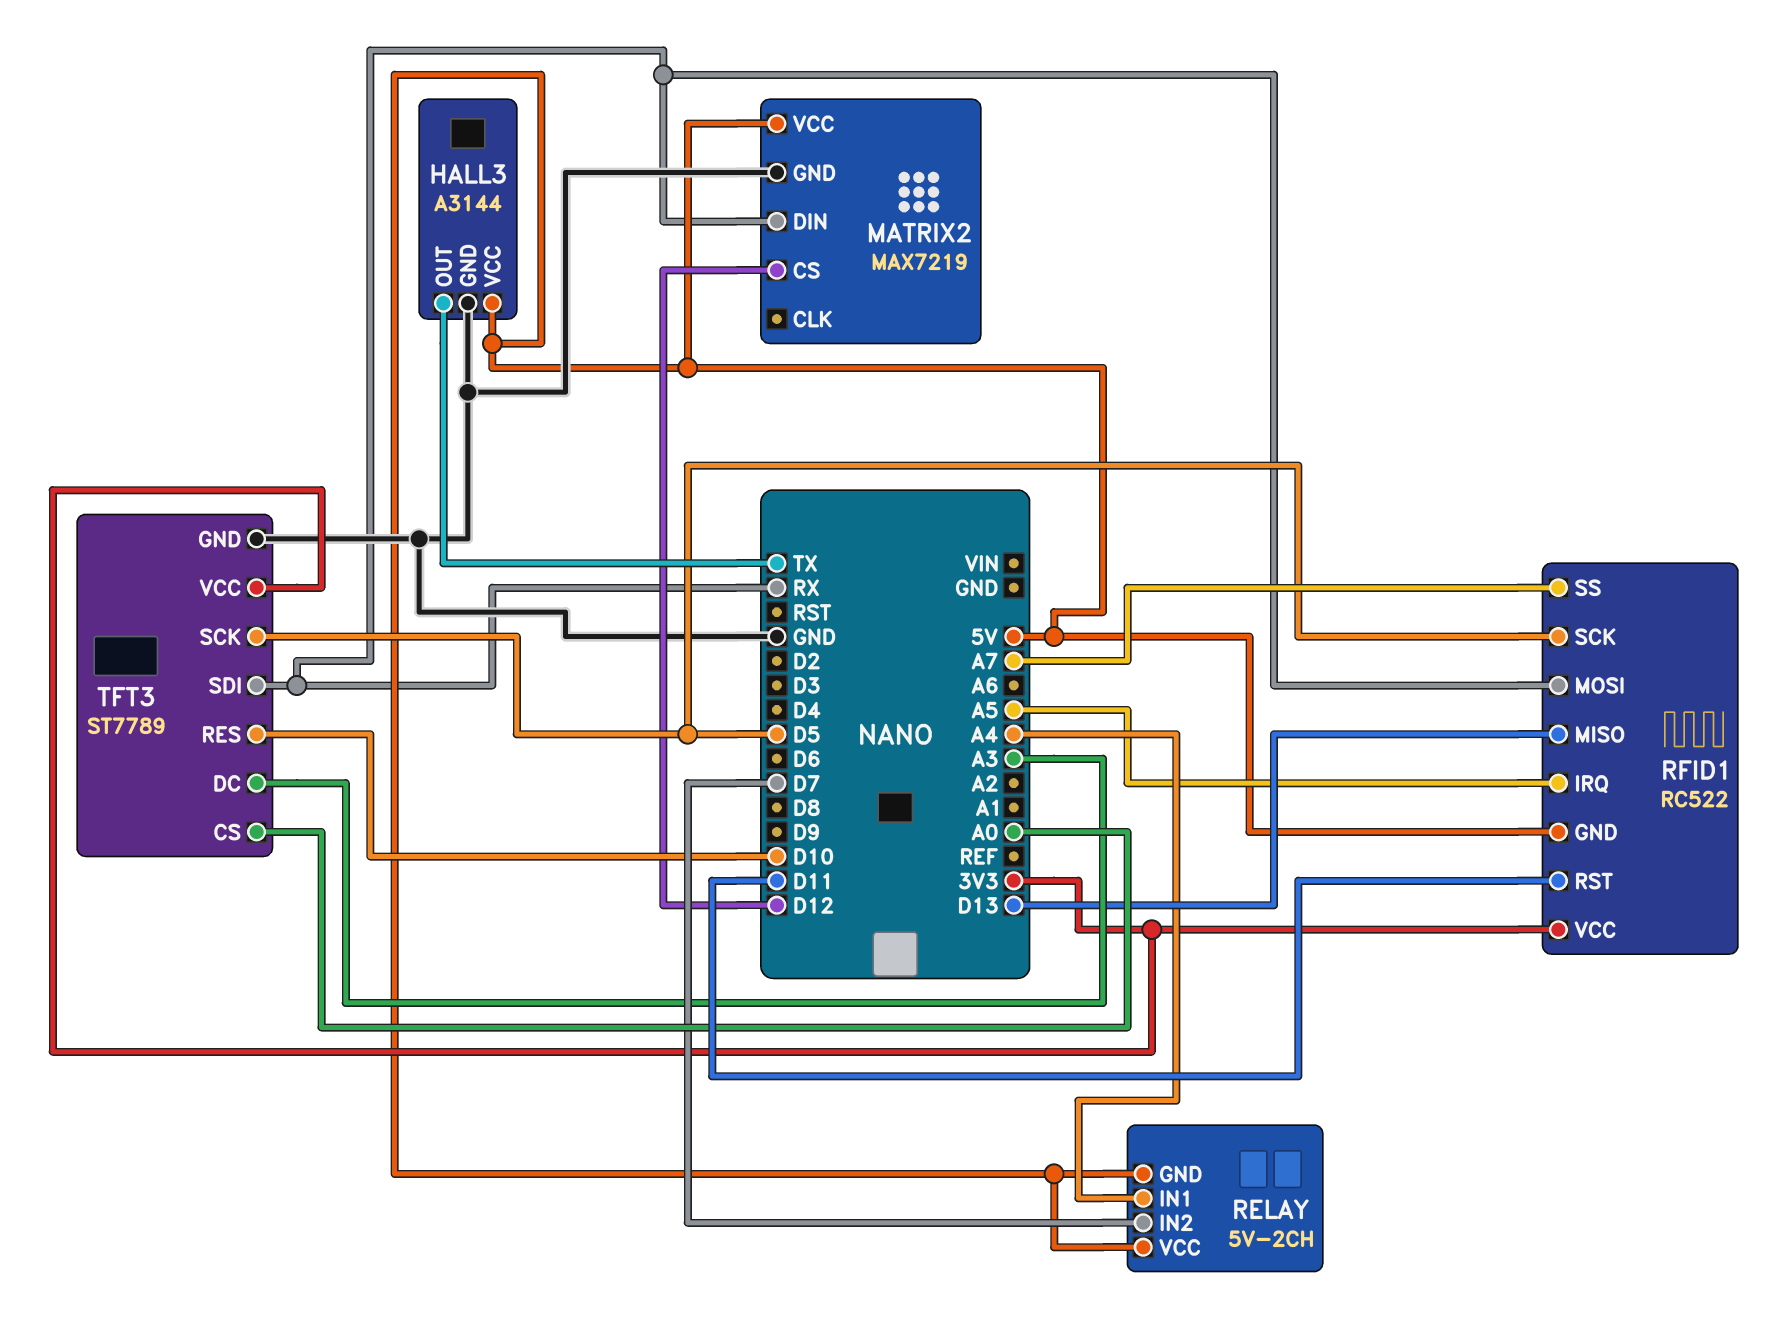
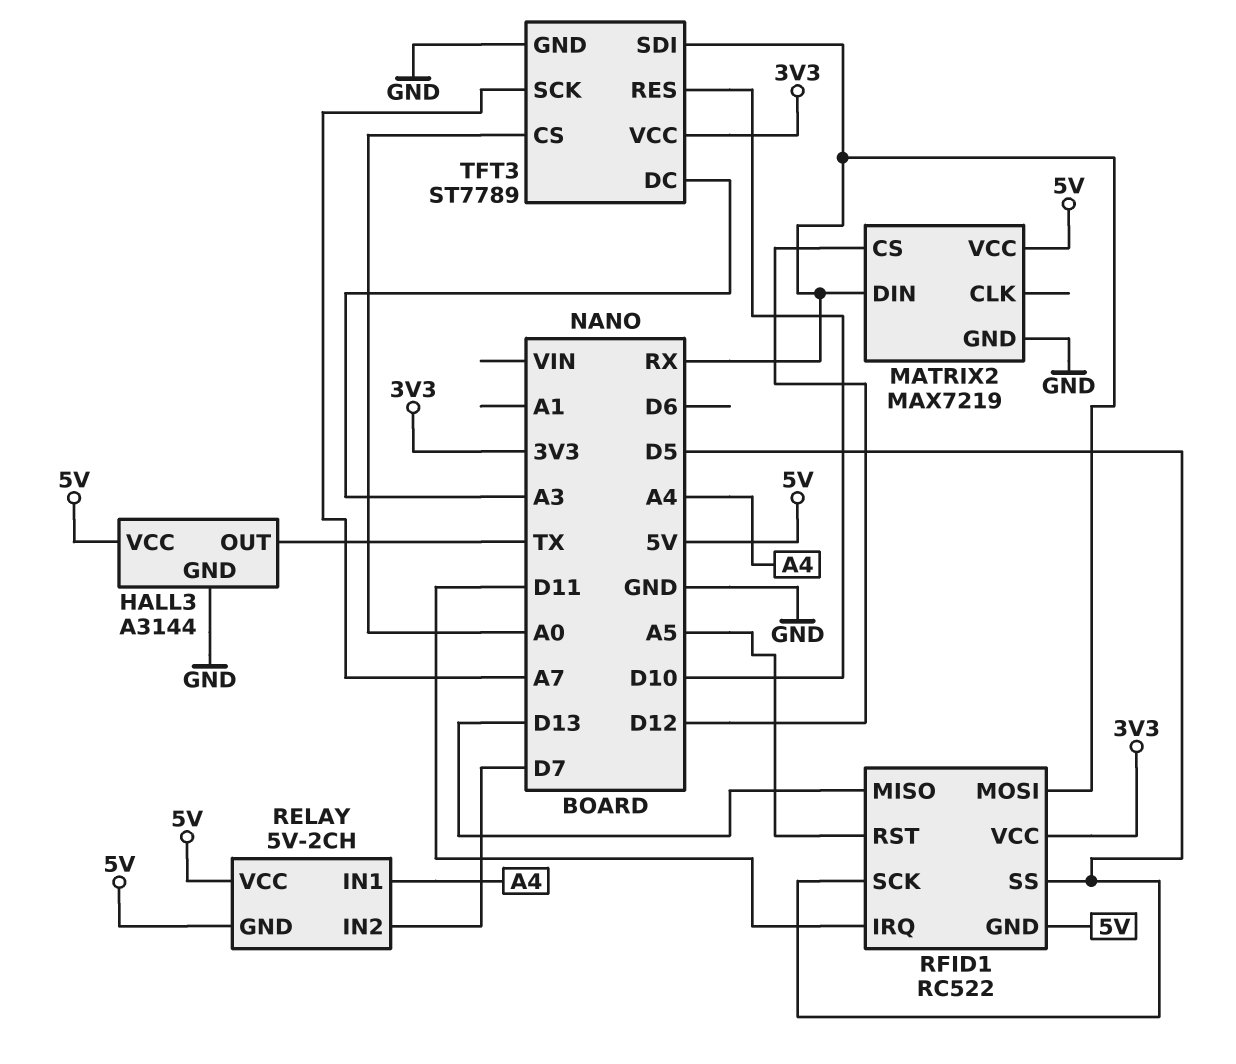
RFID1 pin IRQ: A5 -> D11
RFID1 pin RST: D11 -> A5
RFID1 pin SS: A7 -> D5
TFT3 pin SCK: D5 -> A7

